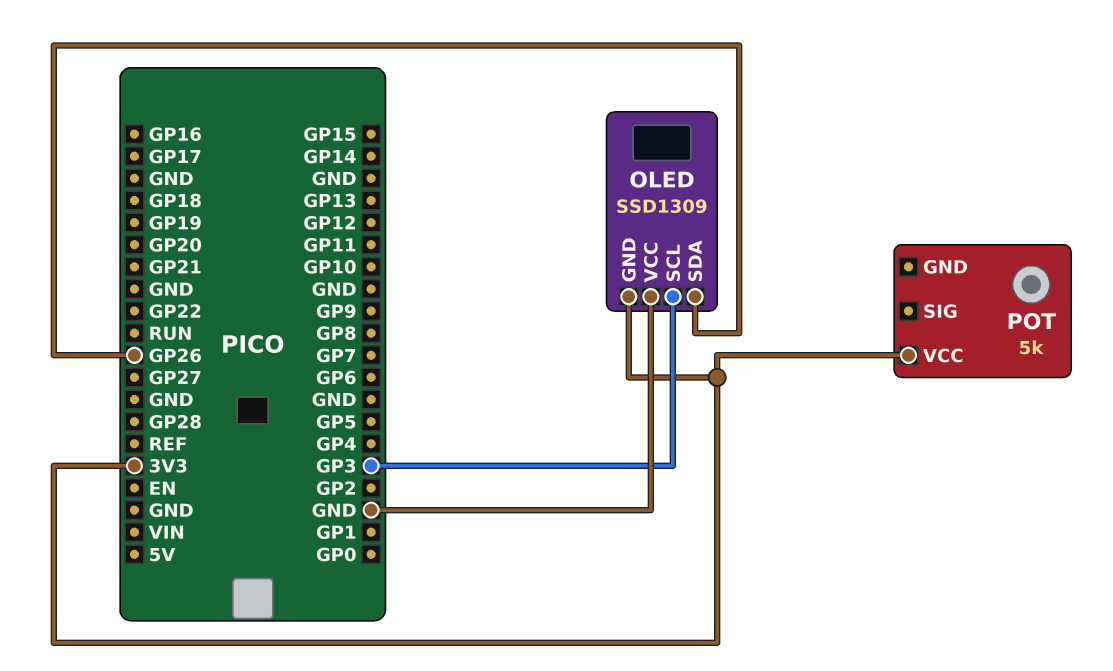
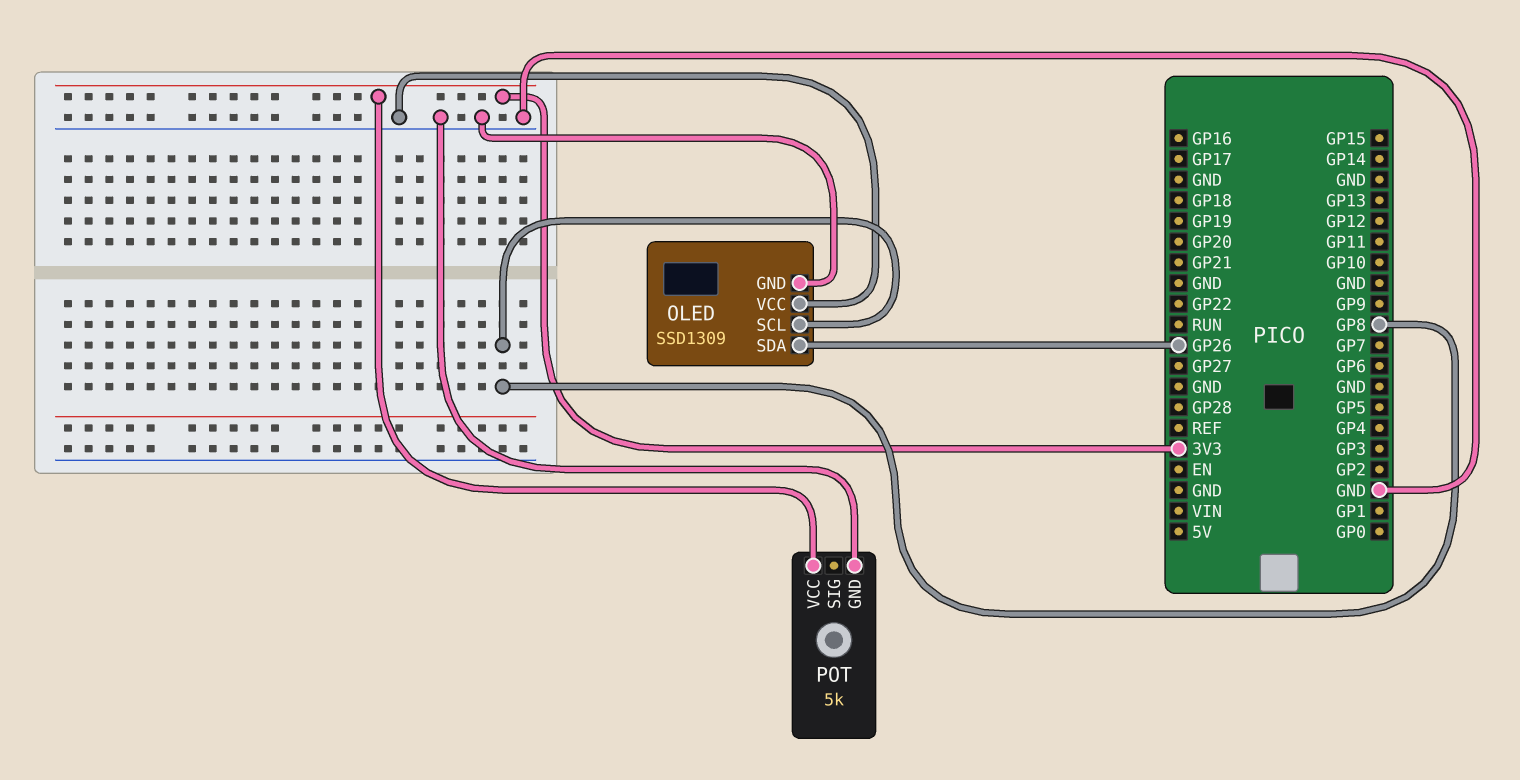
OLED pin GND: 3V3 -> GND
OLED pin SCL: GP3 -> GP8
POT pin GND: none -> GND

